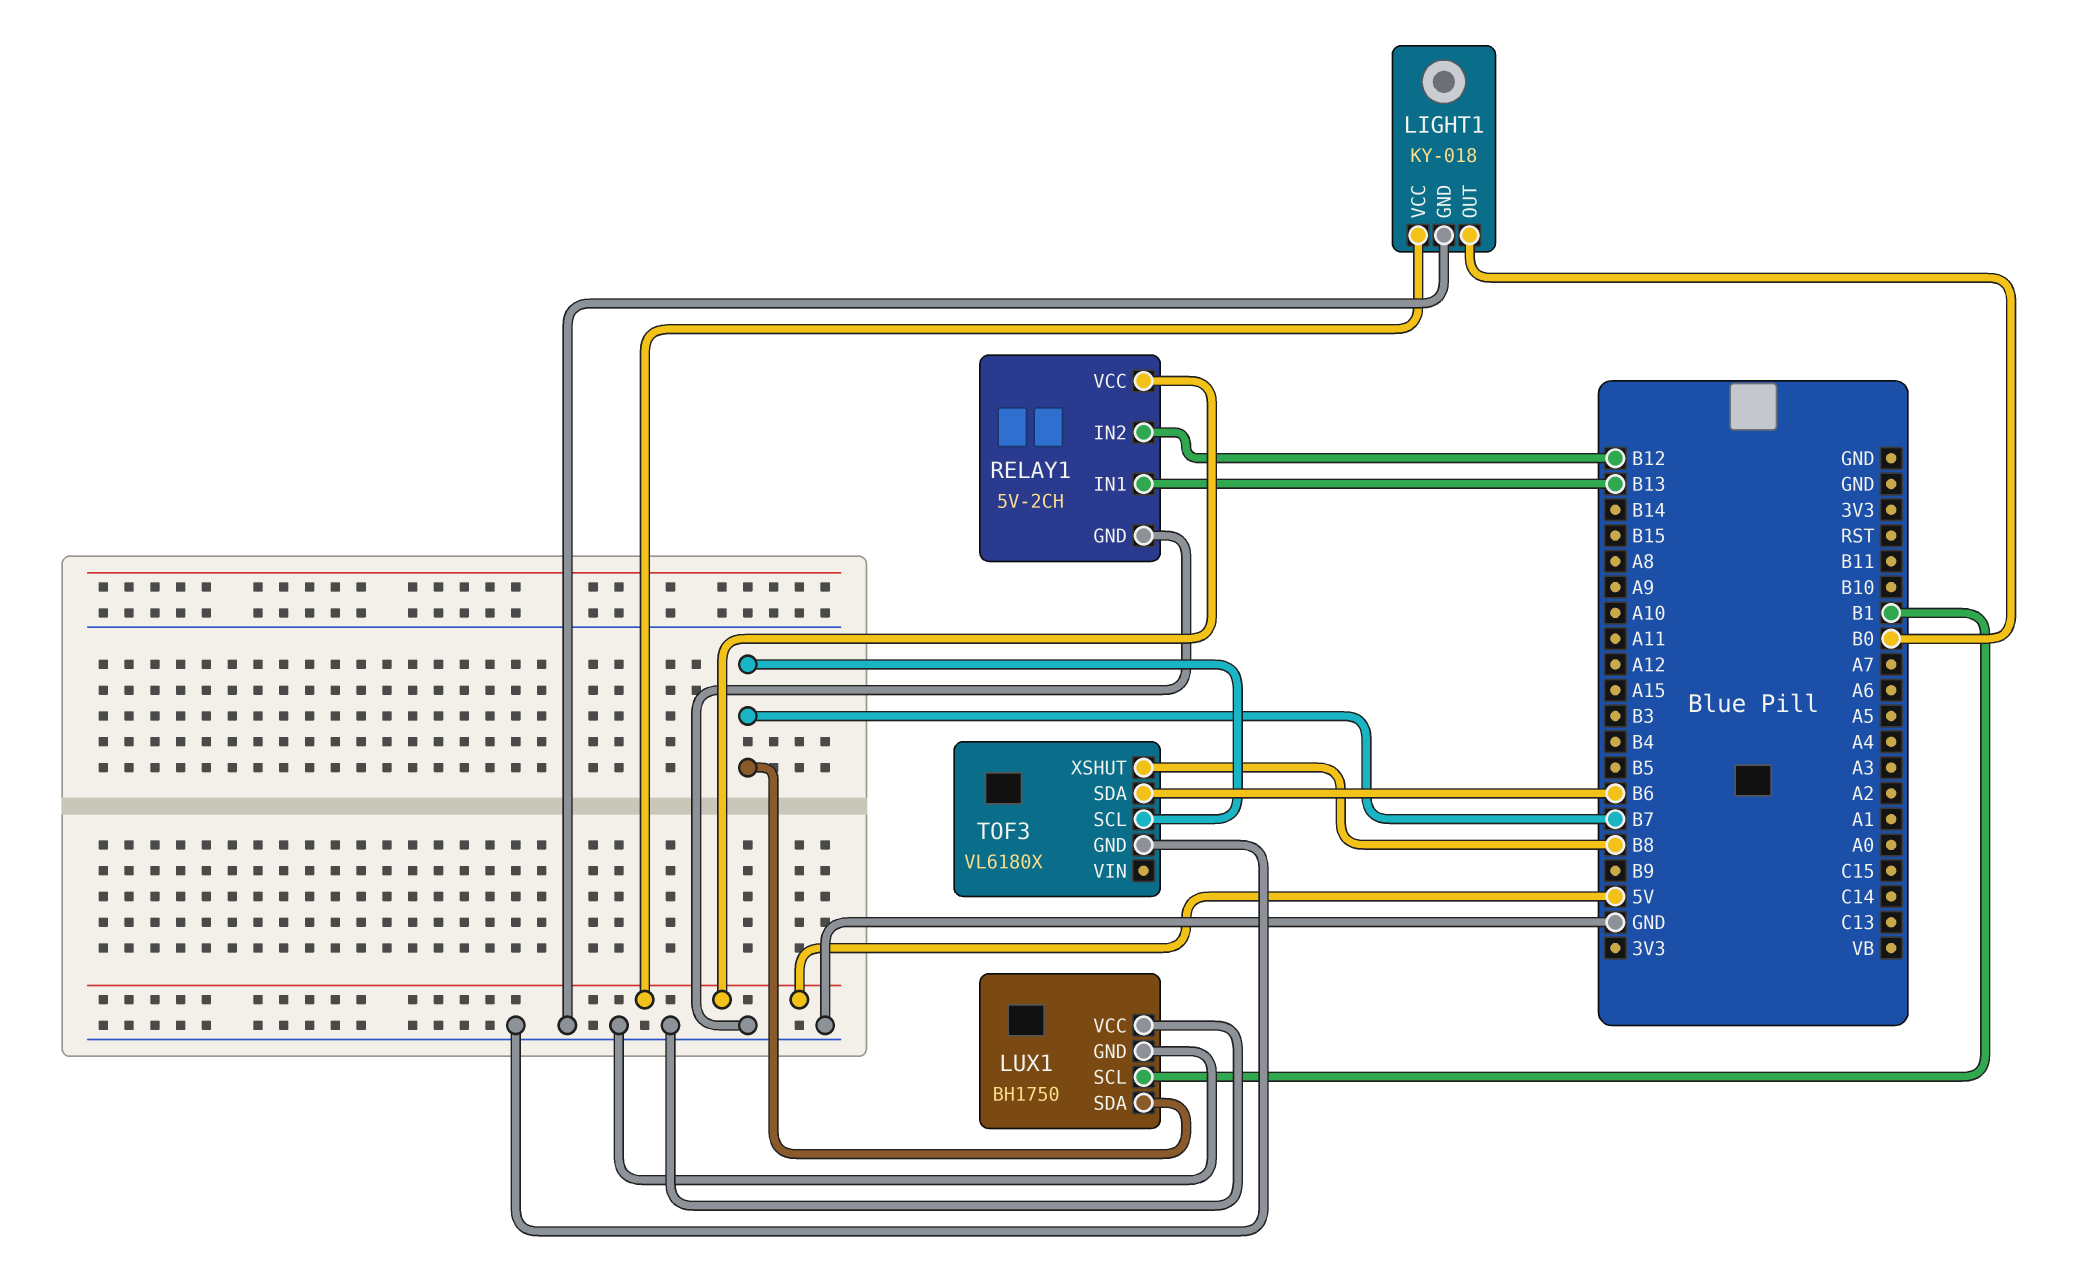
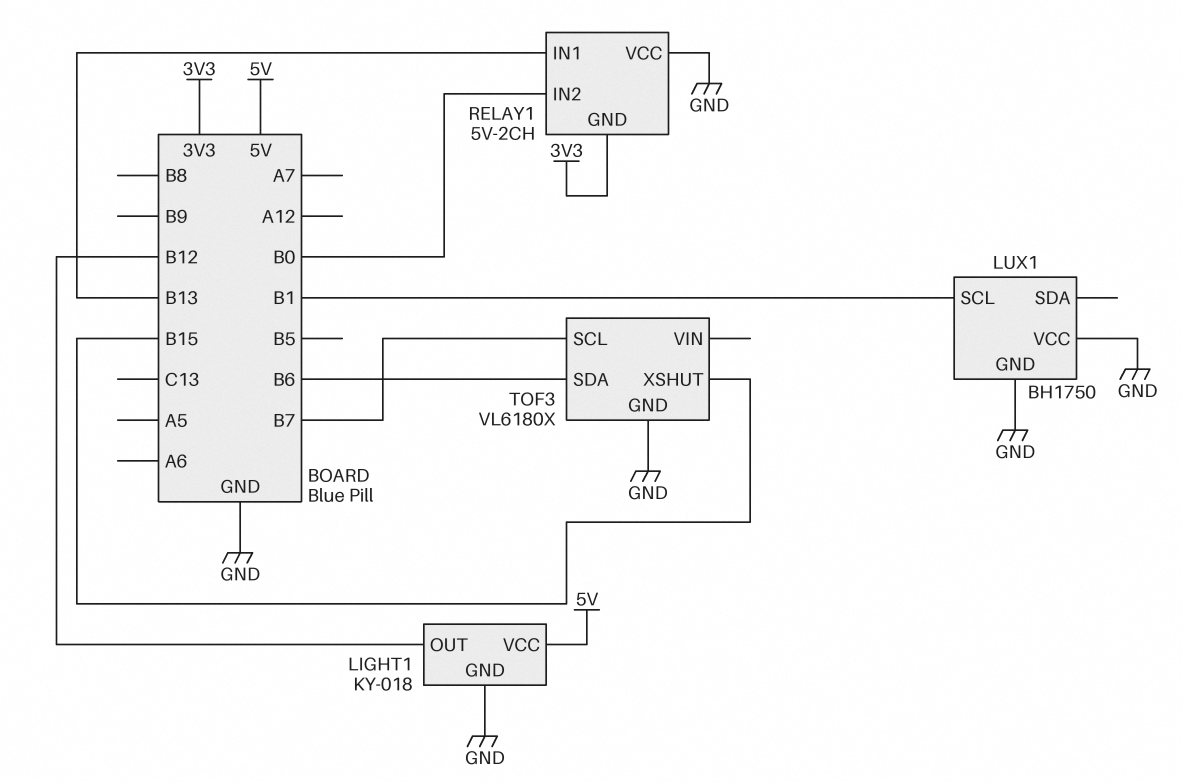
LIGHT1 pin OUT: B0 -> B12
LUX1 pin SDA: B7 -> none
RELAY1 pin GND: GND -> 3V3
RELAY1 pin IN2: B12 -> B0
RELAY1 pin VCC: 5V -> GND
TOF3 pin XSHUT: B8 -> B15

